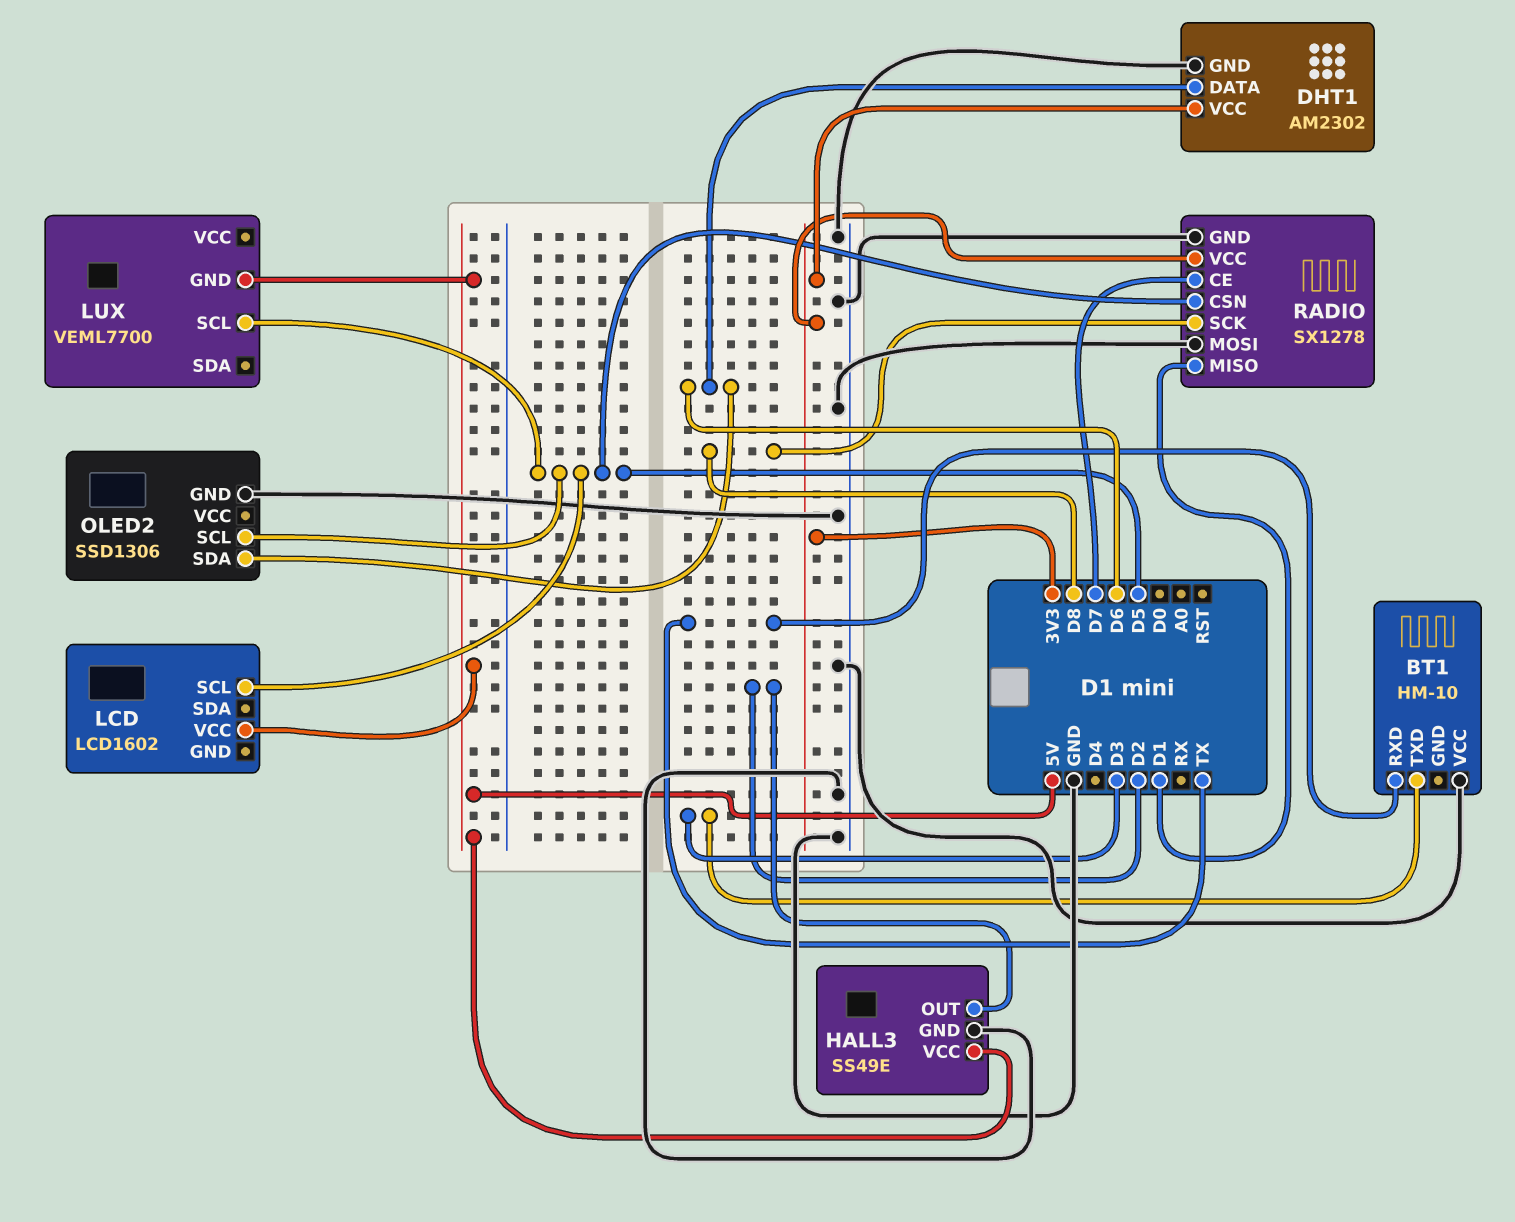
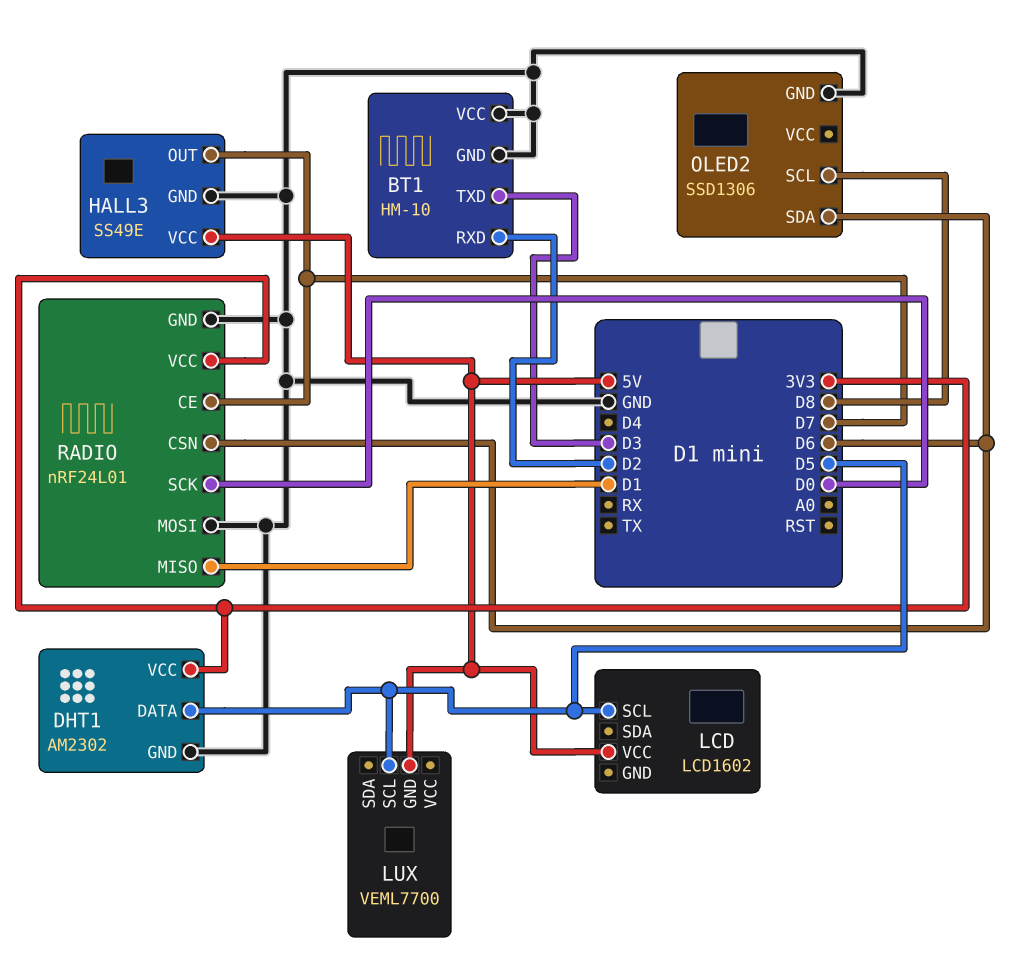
BT1 pin GND: none -> GND
BT1 pin RXD: TX -> D2
DHT1 pin DATA: D6 -> D5
HALL3 pin OUT: D2 -> D7
OLED2 pin SCL: D5 -> D8
RADIO: SX1278 -> nRF24L01
RADIO pin CSN: D5 -> D6
RADIO pin SCK: D8 -> D0

